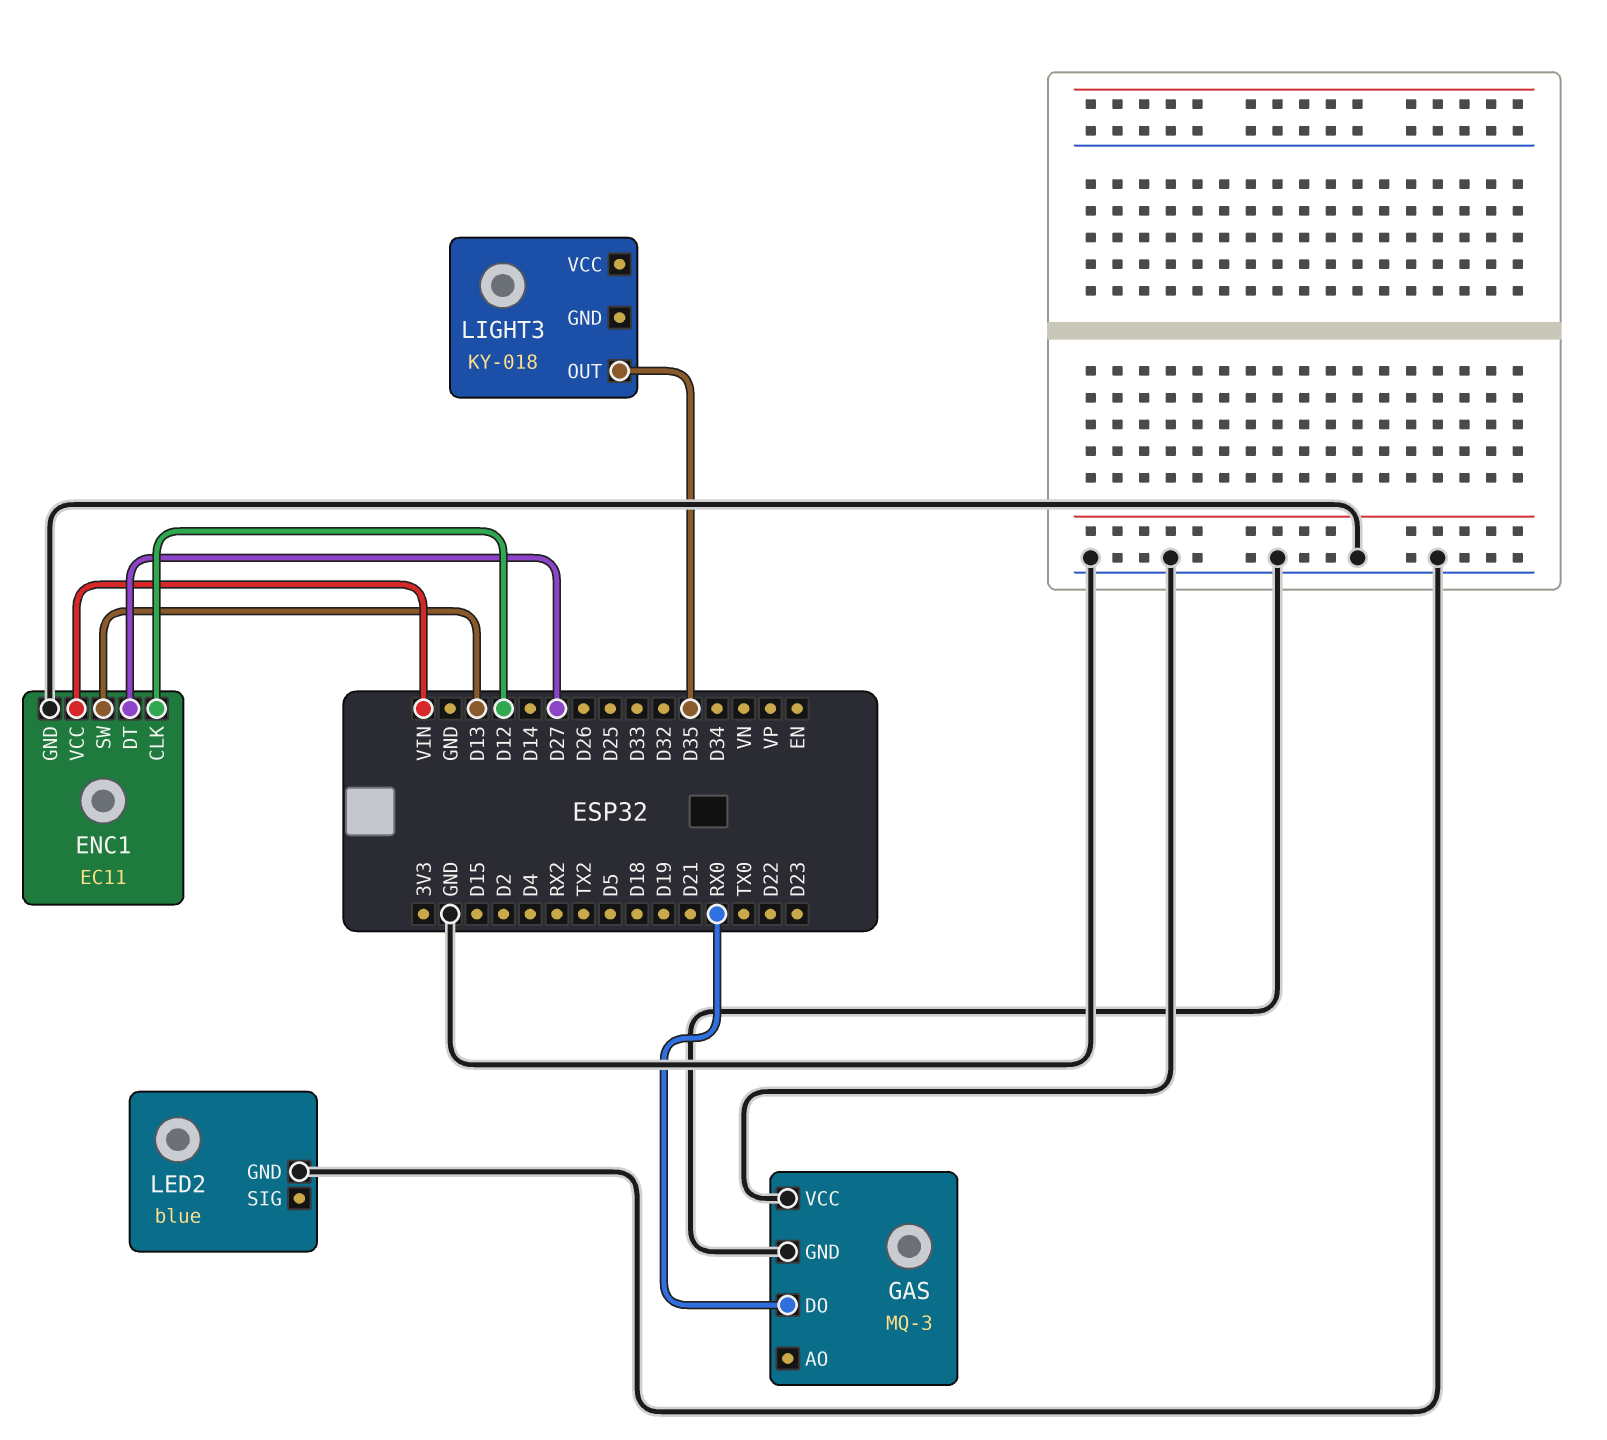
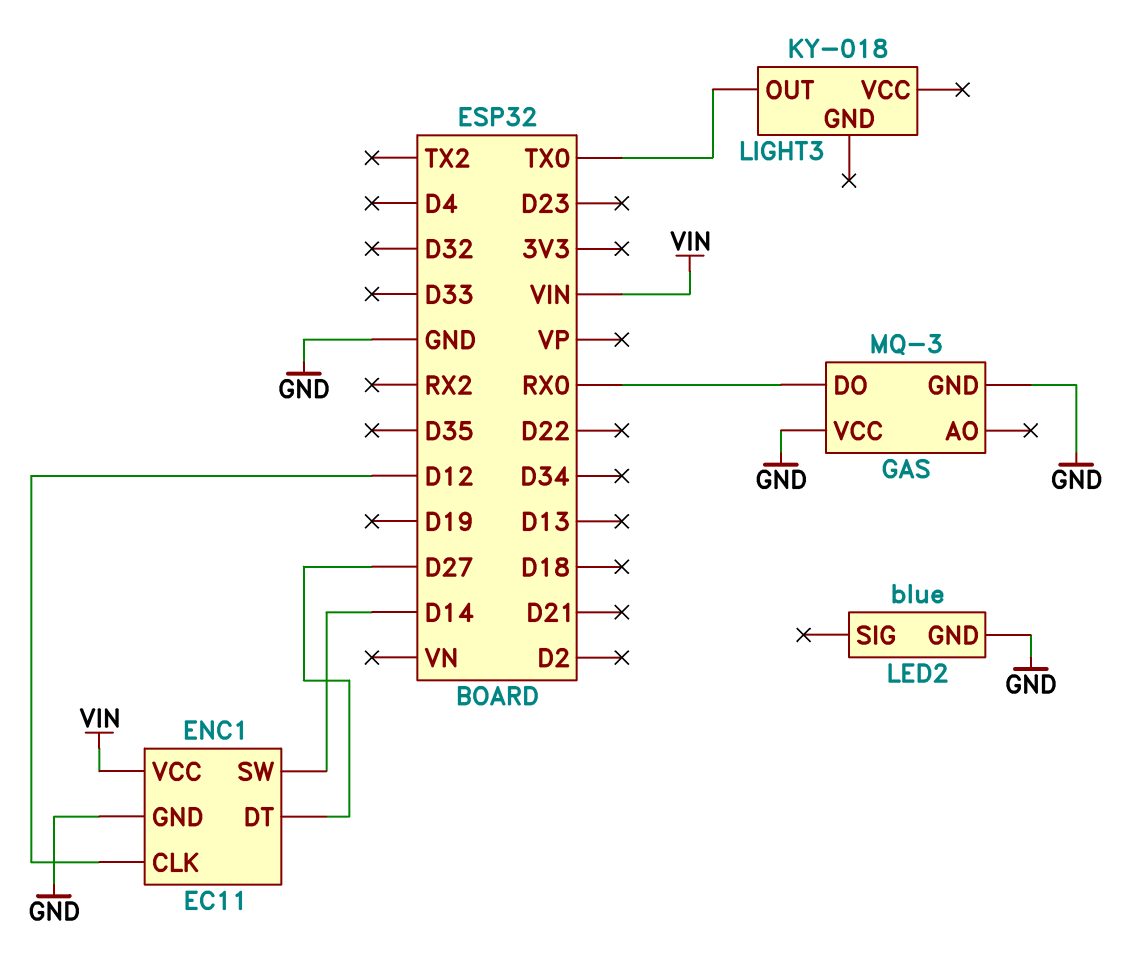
ENC1 pin SW: D13 -> D14
LIGHT3 pin OUT: D35 -> TX0

